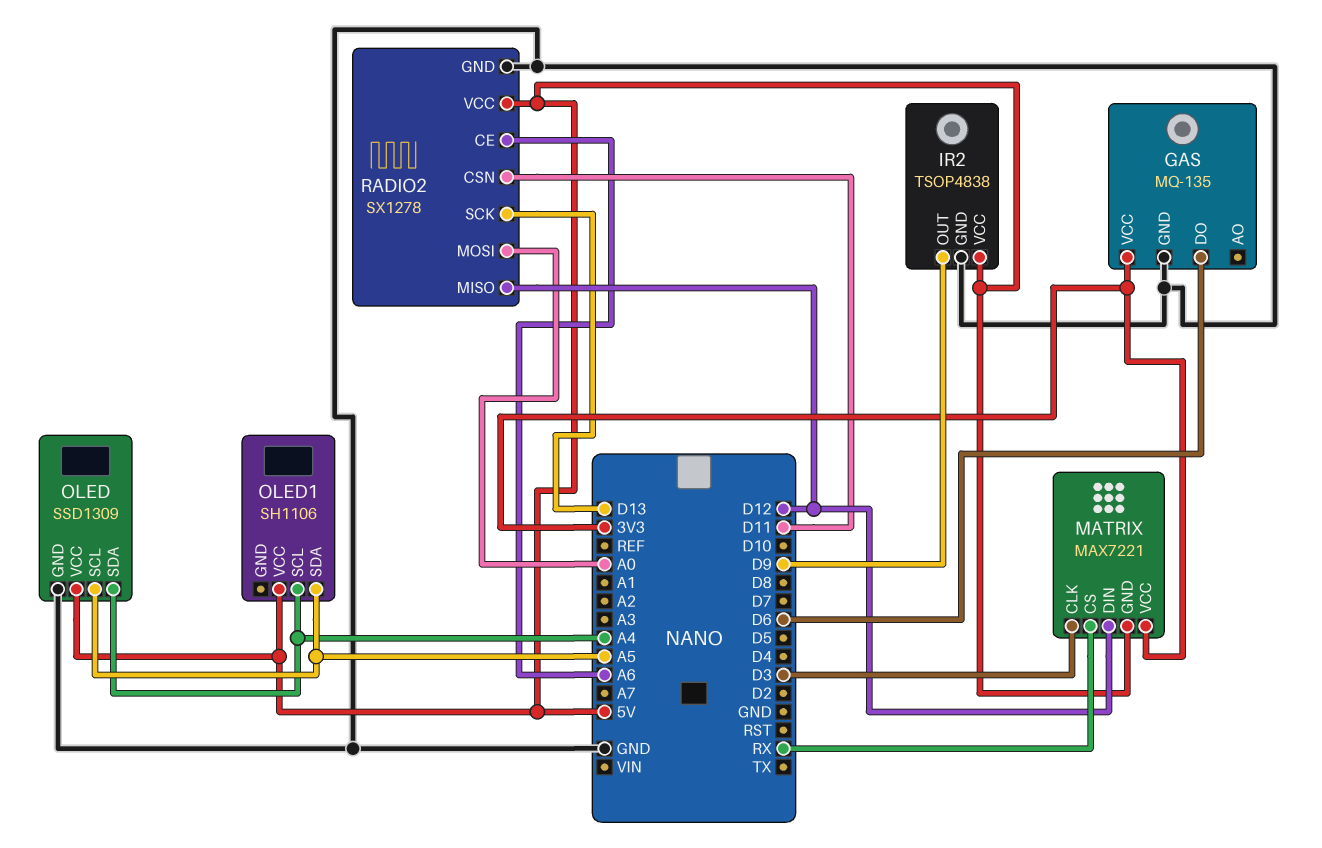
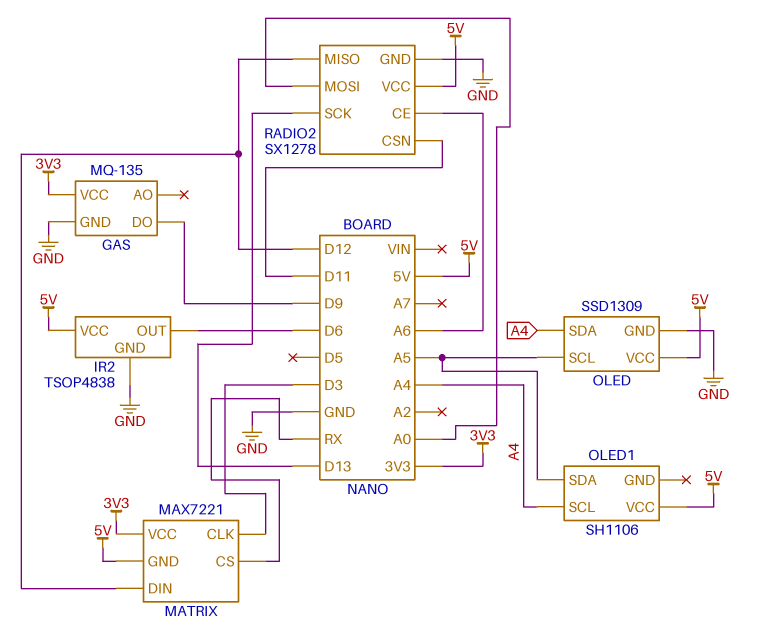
GAS pin DO: D6 -> D9
IR2 pin OUT: D9 -> D6

